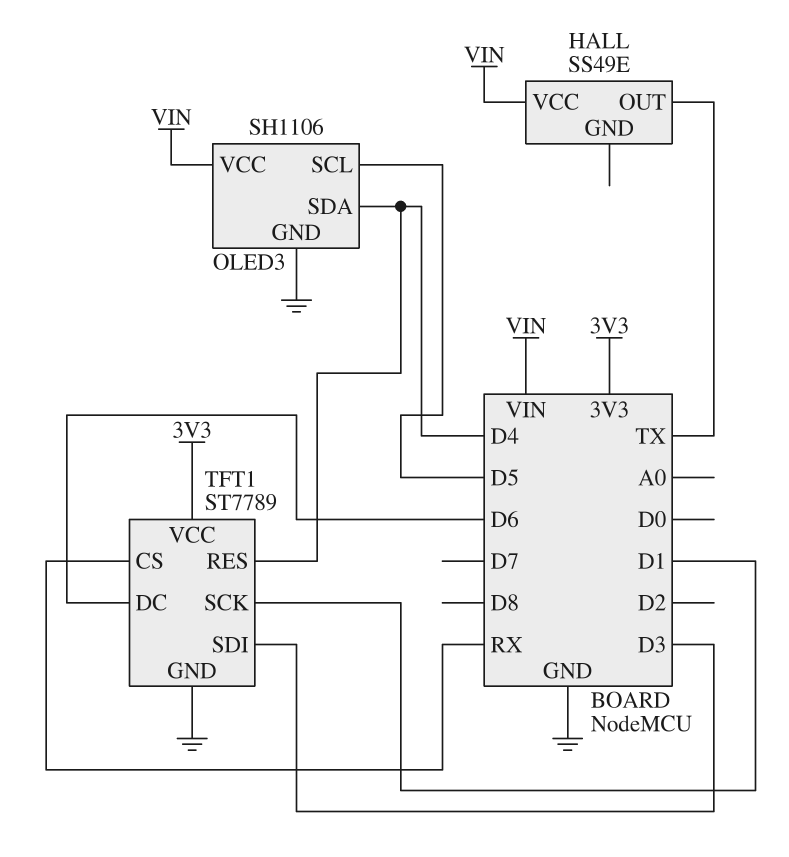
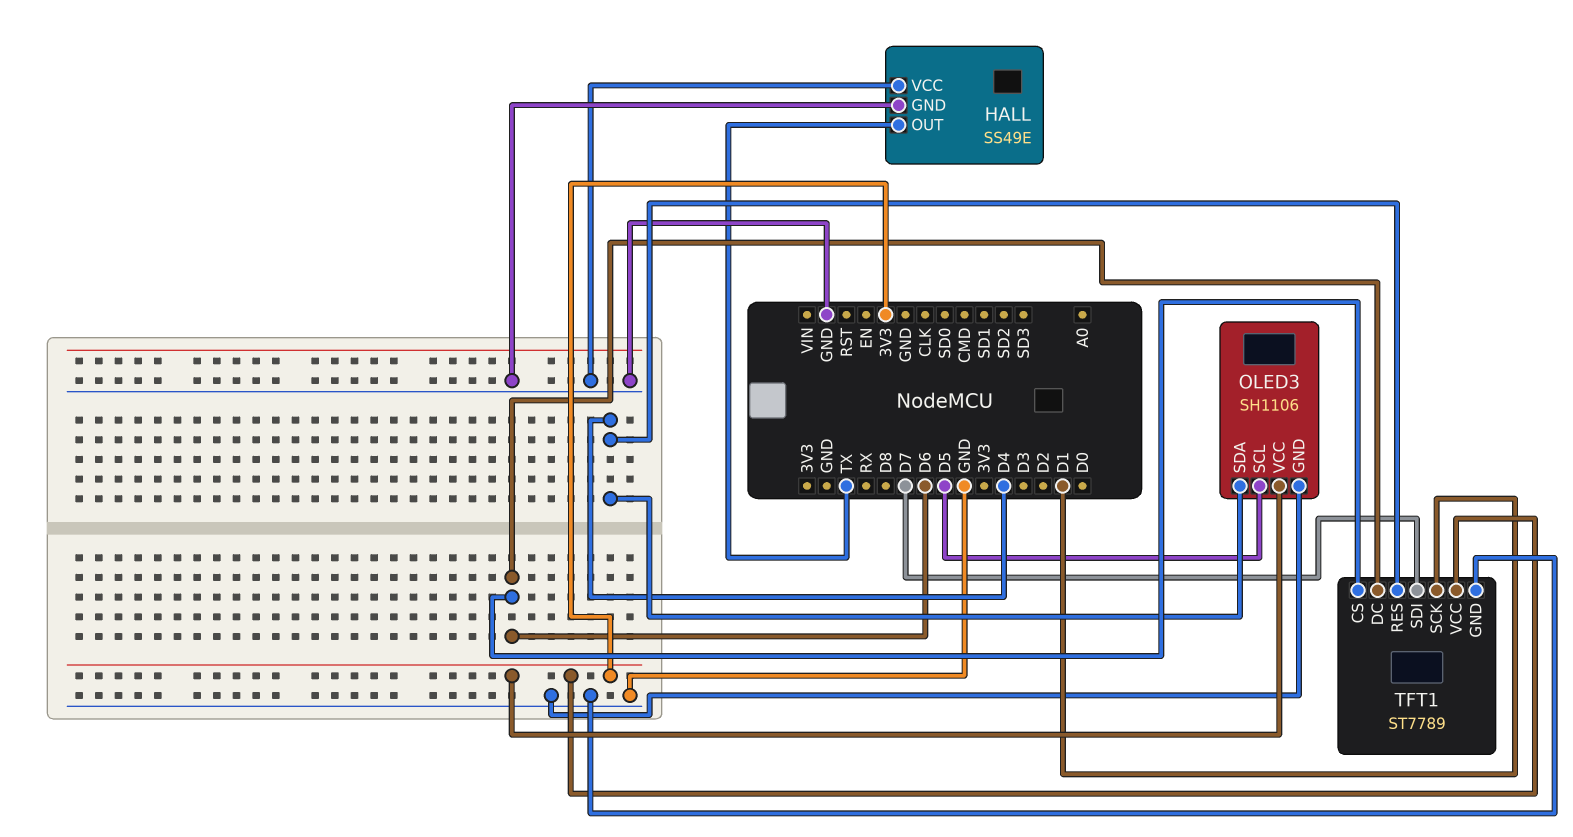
HALL pin GND: none -> GND
HALL pin VCC: VIN -> GND
OLED3 pin VCC: VIN -> 3V3
TFT1 pin CS: RX -> D6
TFT1 pin SDI: D3 -> D7

